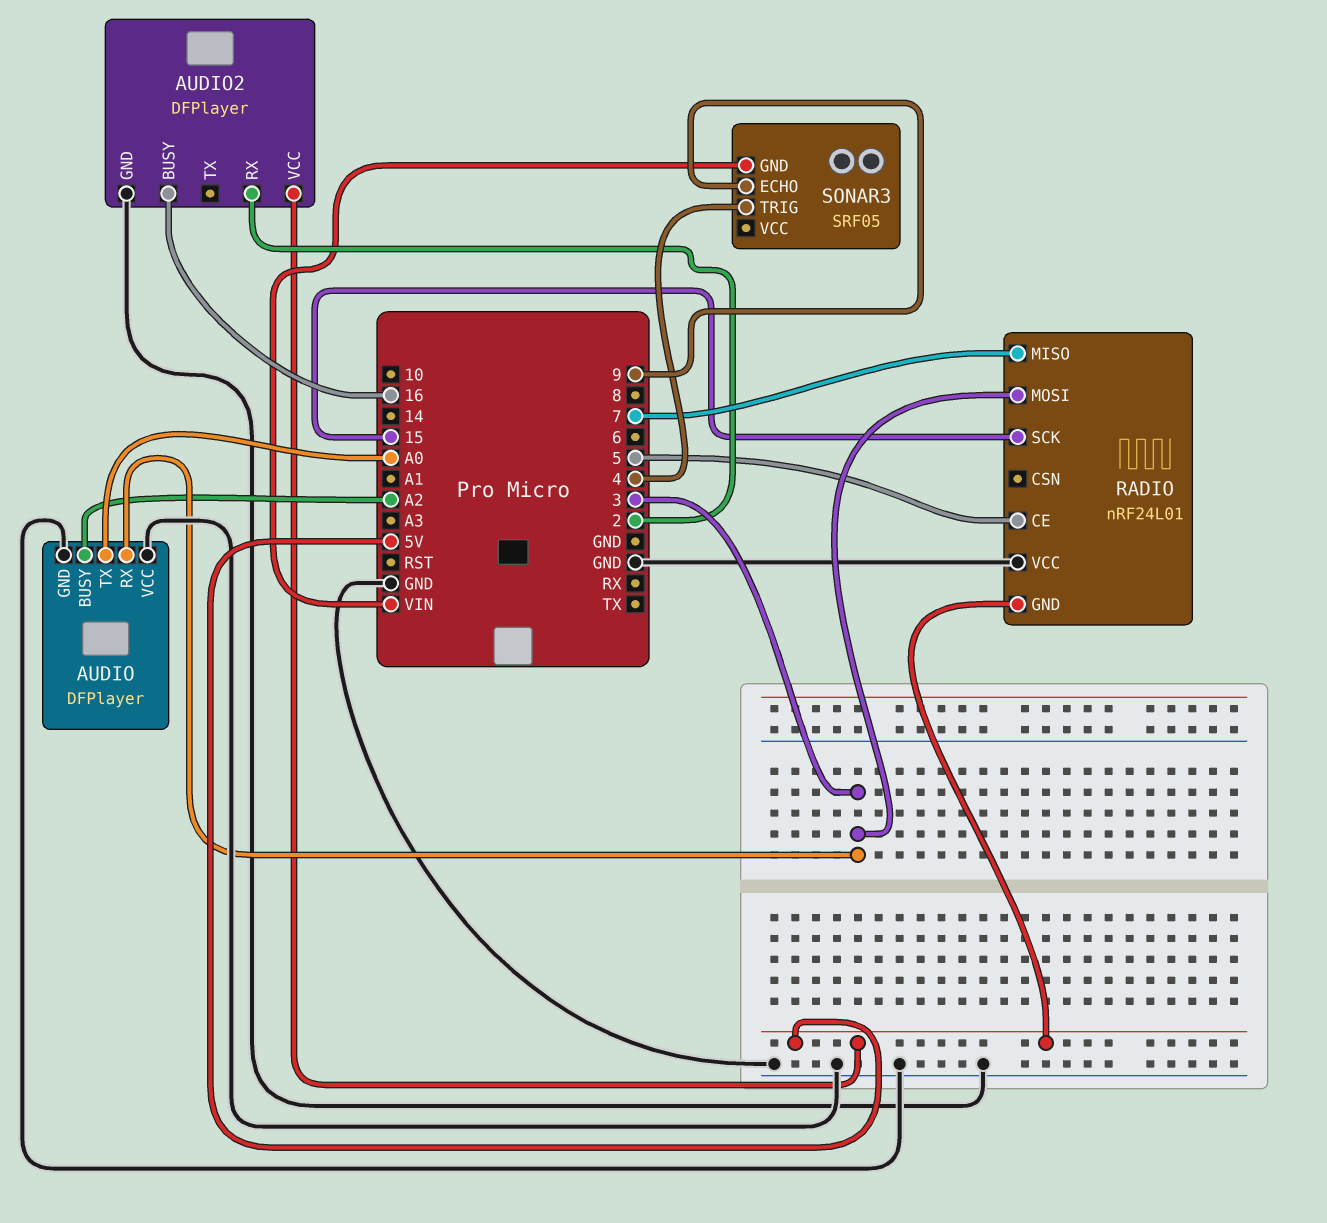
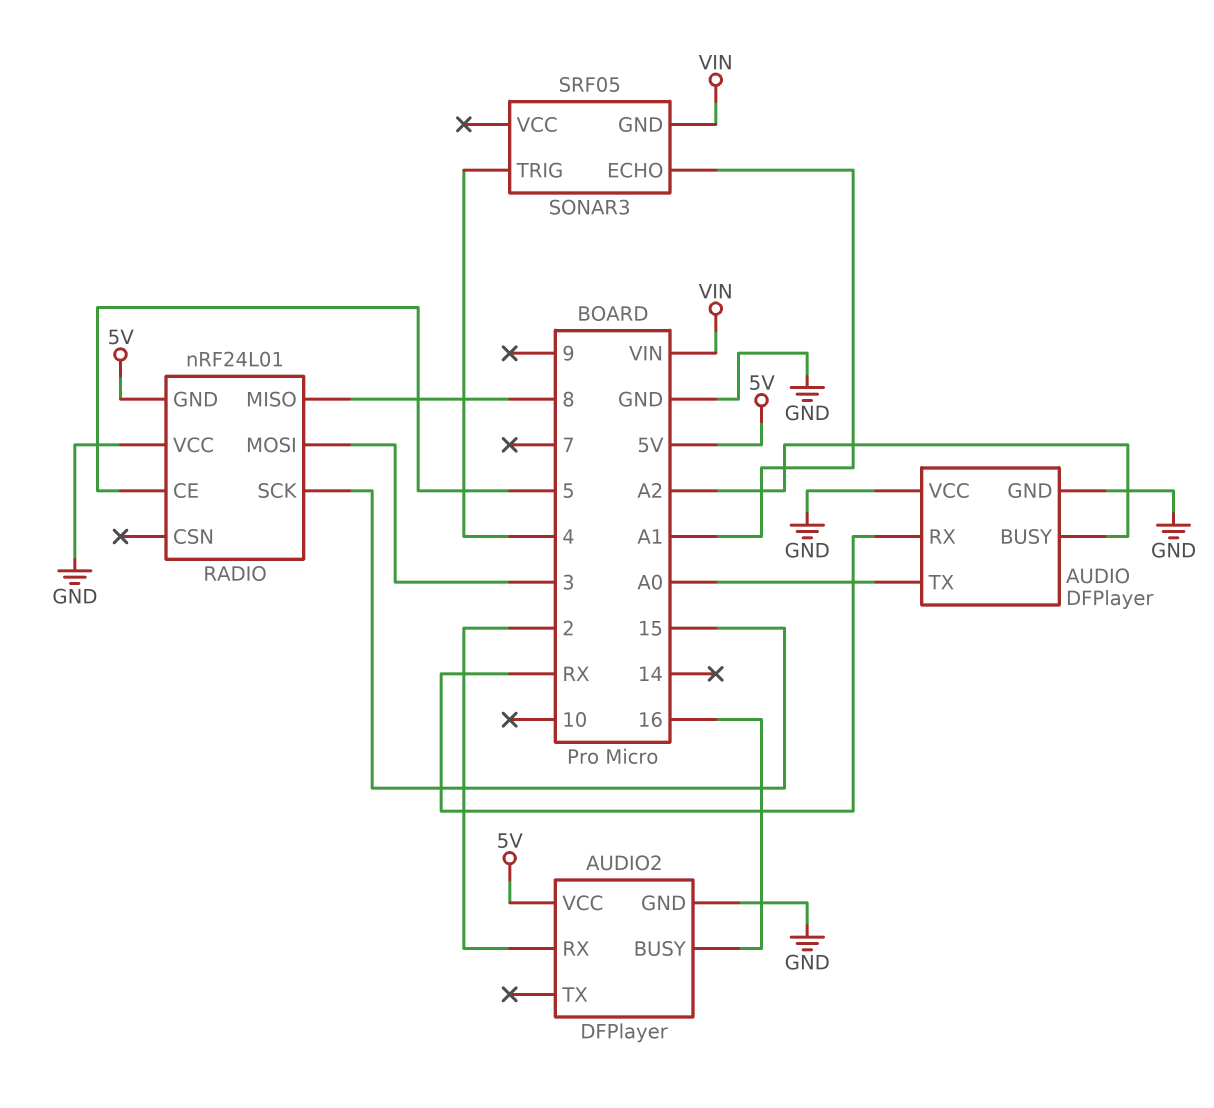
AUDIO pin RX: 3 -> RX
RADIO pin MISO: 7 -> 8
SONAR3 pin ECHO: 9 -> A1

